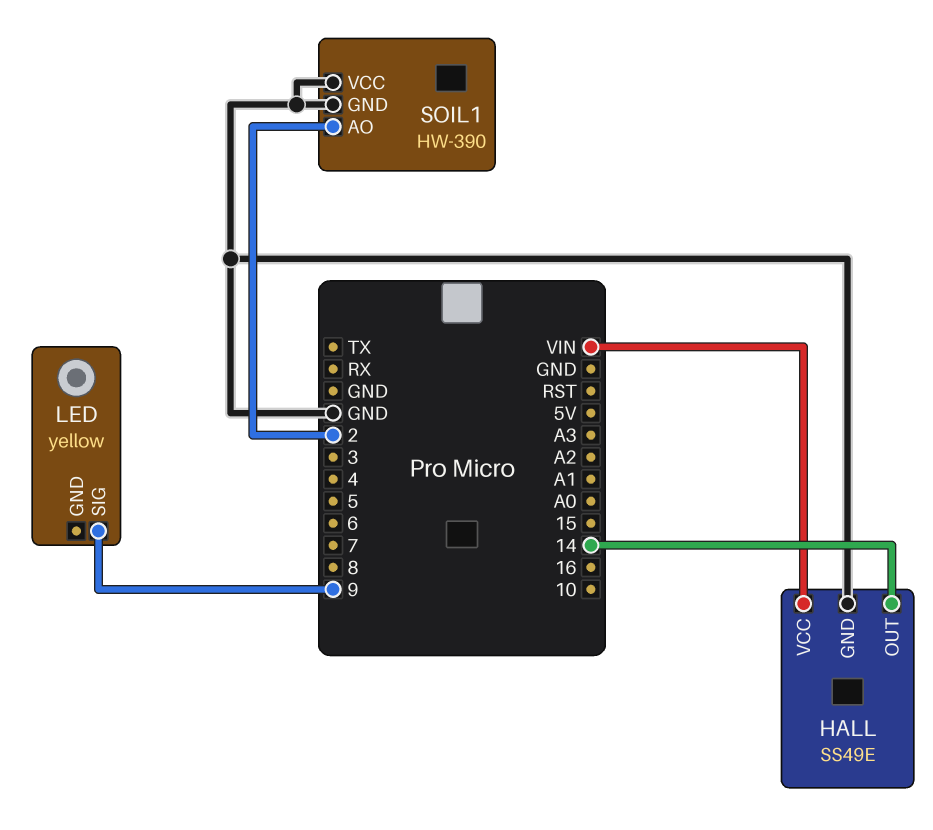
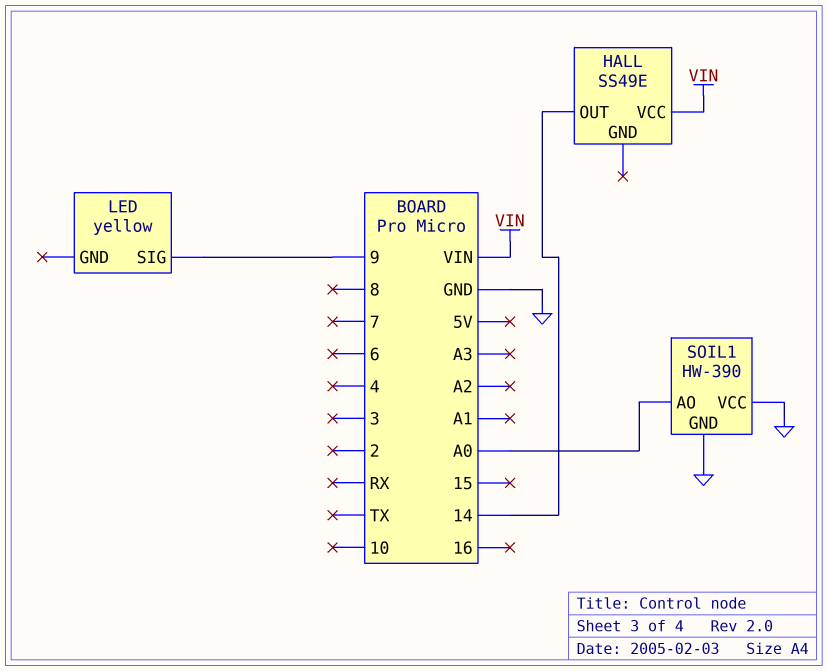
HALL pin GND: GND -> none
SOIL1 pin AO: 2 -> A0

